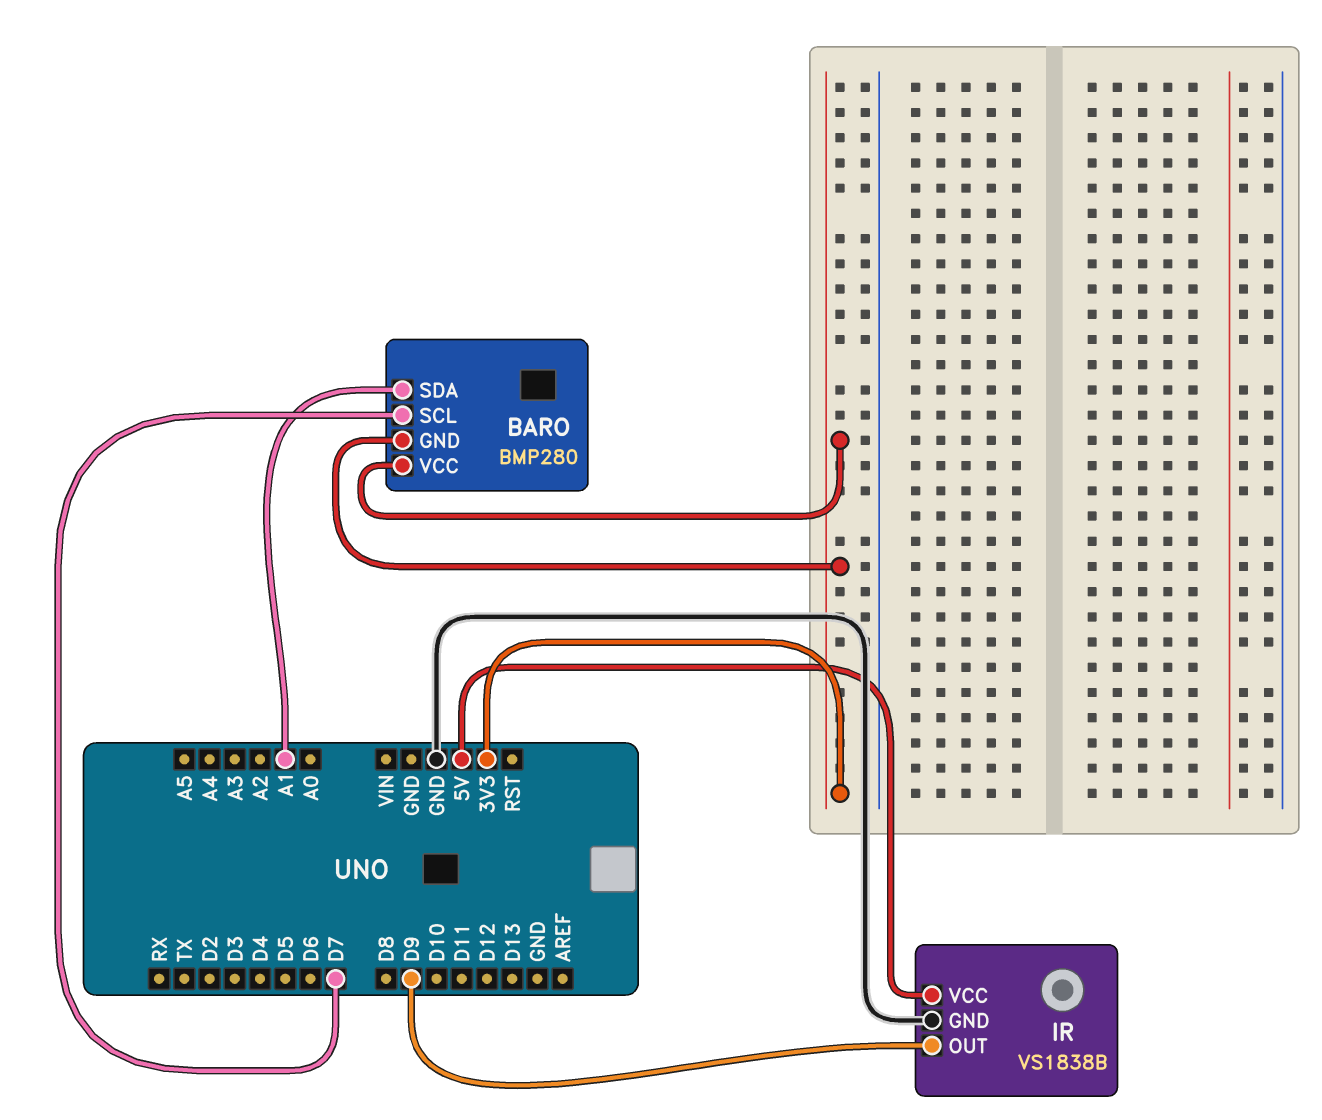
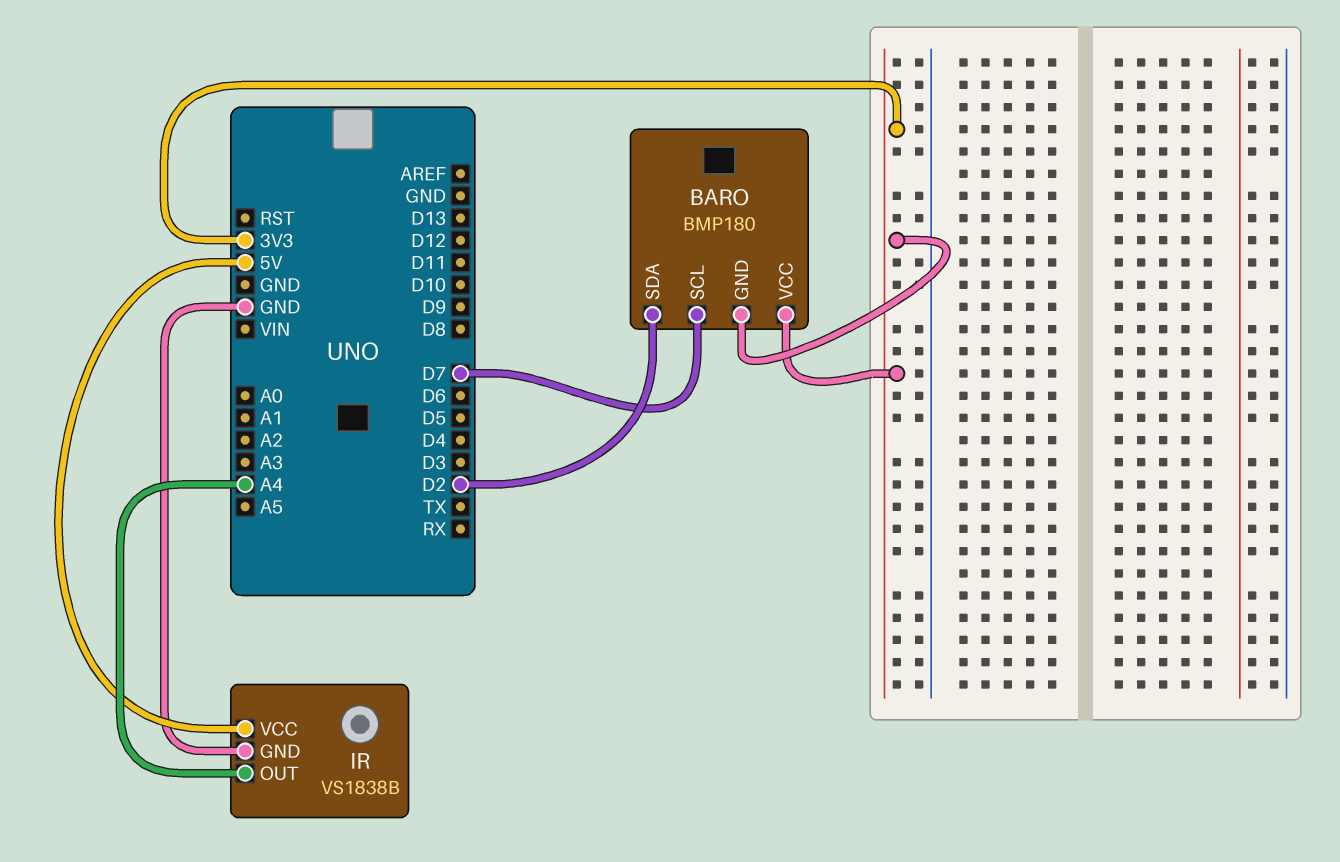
BARO: BMP280 -> BMP180
BARO pin SDA: A1 -> D2
IR pin OUT: D9 -> A4

